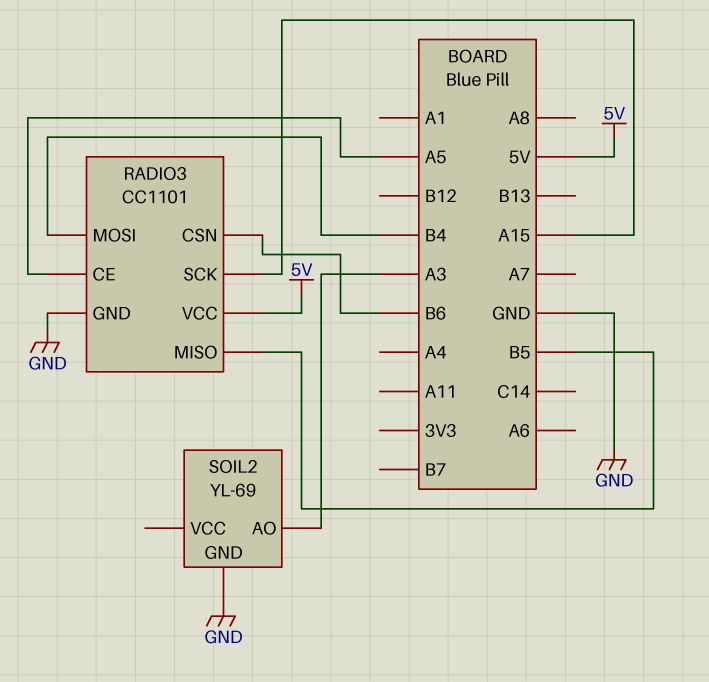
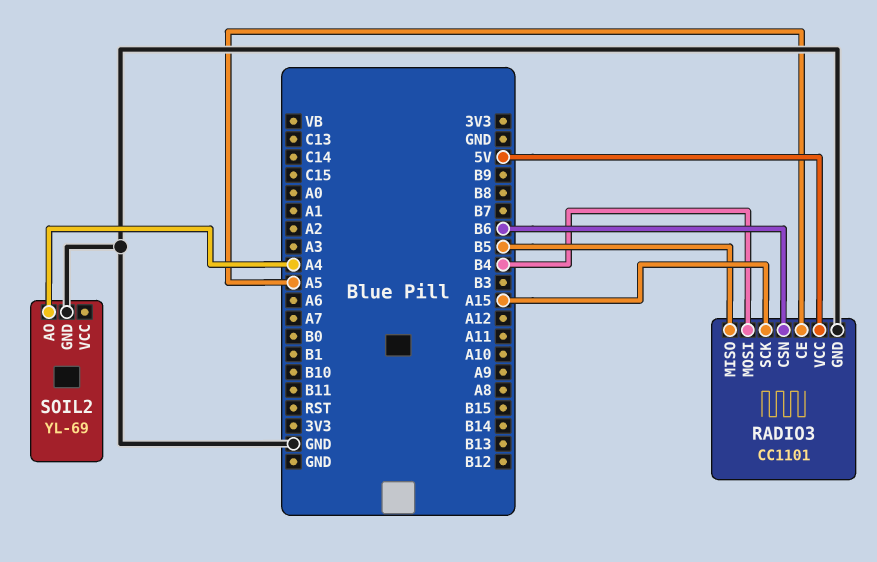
SOIL2 pin AO: A3 -> A4

